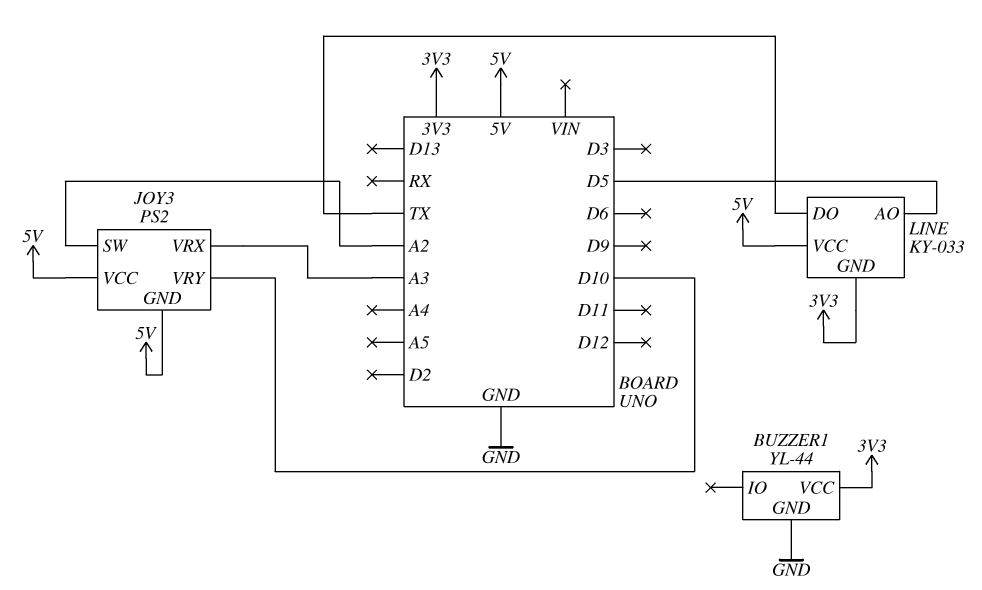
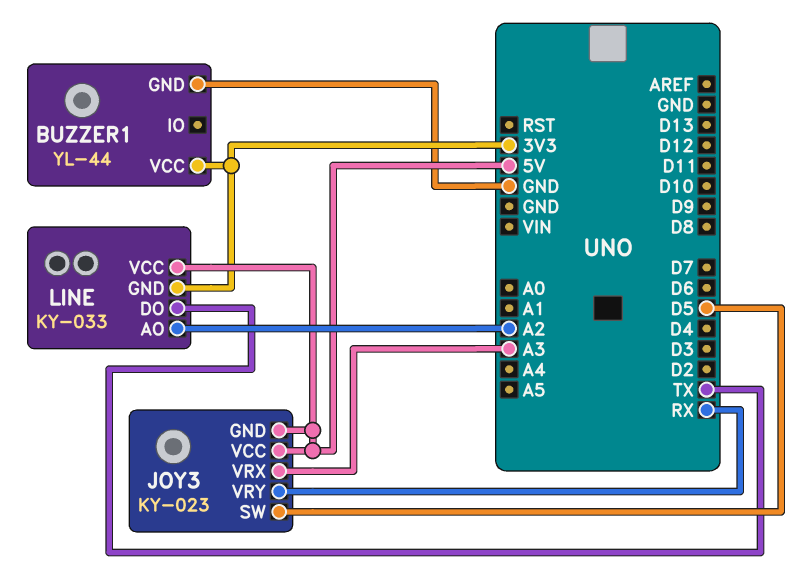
JOY3: PS2 -> KY-023
JOY3 pin SW: A2 -> D5
JOY3 pin VRY: D10 -> RX
LINE pin AO: D5 -> A2

